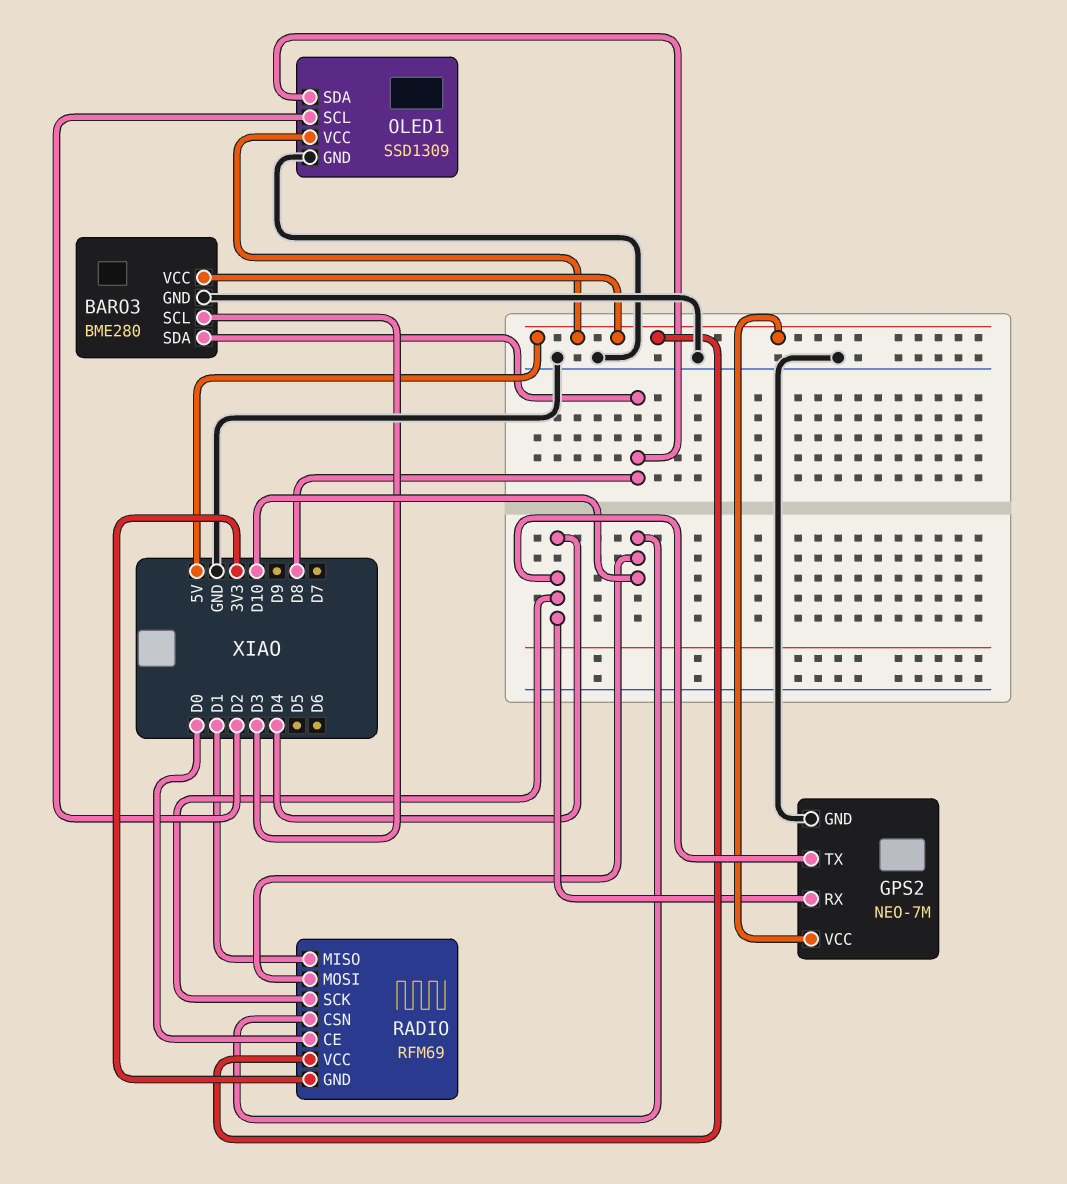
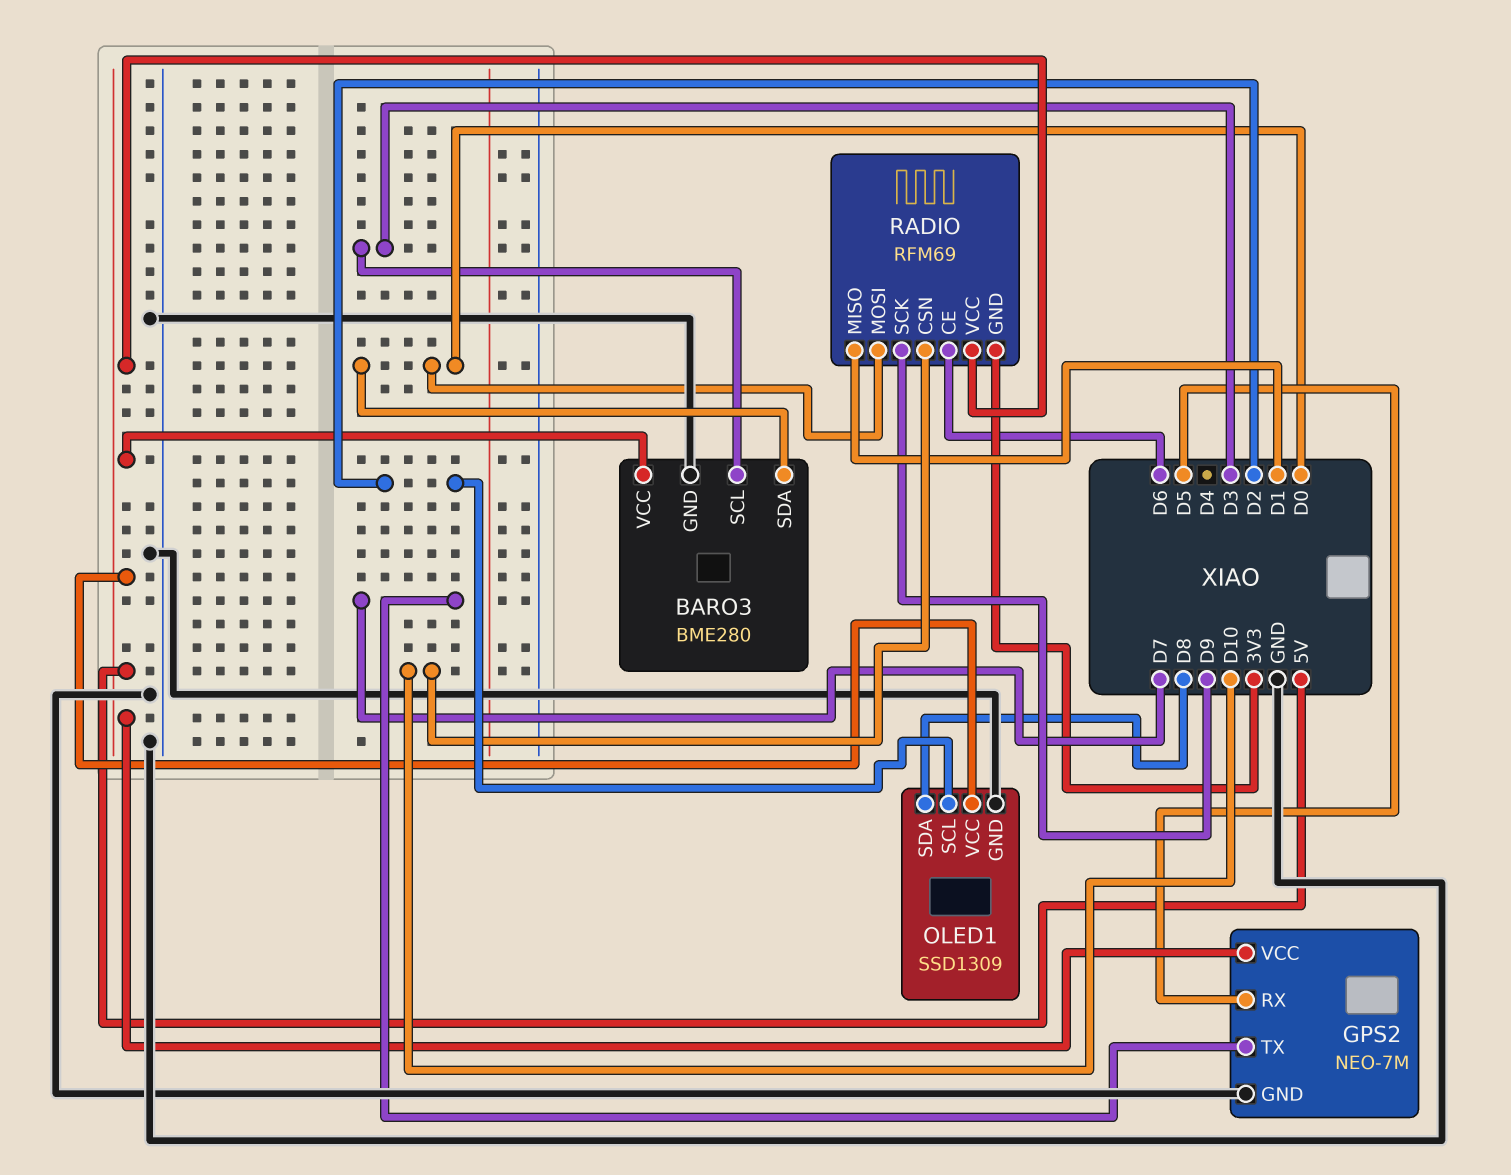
BARO3 pin SDA: D8 -> D0
GPS2 pin RX: D4 -> D5
GPS2 pin TX: D4 -> D7
RADIO pin CE: D0 -> D6
RADIO pin MOSI: D10 -> D0
RADIO pin SCK: D4 -> D9

